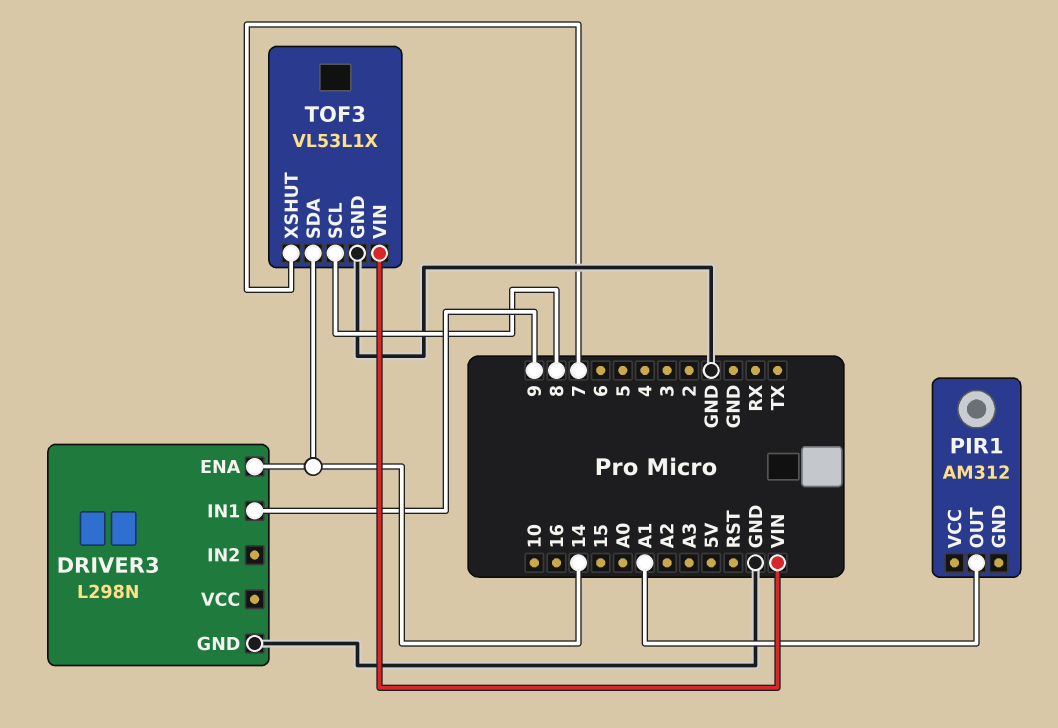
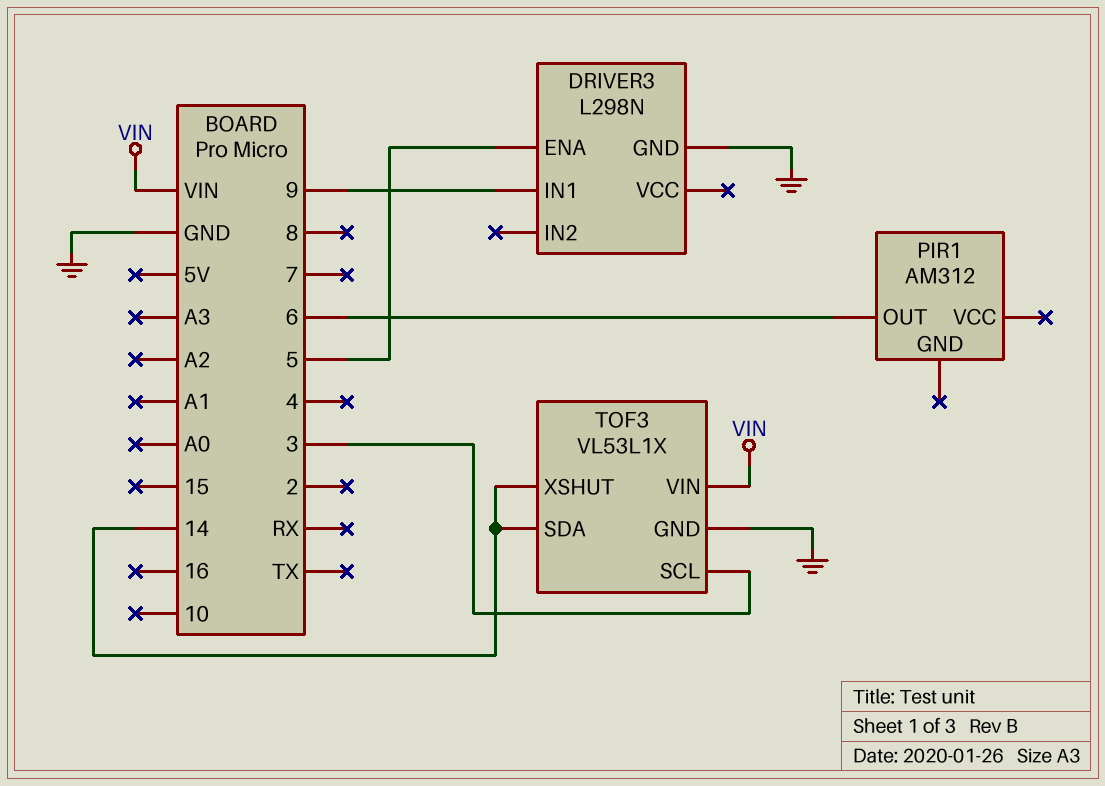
DRIVER3 pin ENA: 14 -> 5
PIR1 pin OUT: A1 -> 6
TOF3 pin SCL: 8 -> 3
TOF3 pin XSHUT: 7 -> 14

